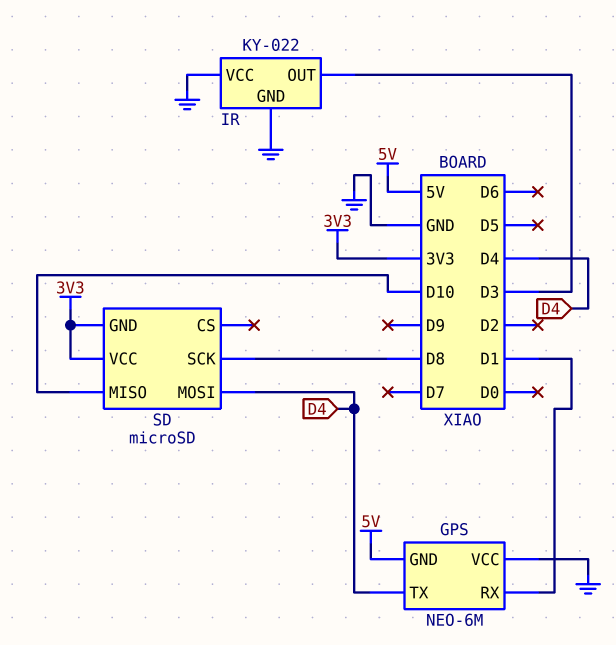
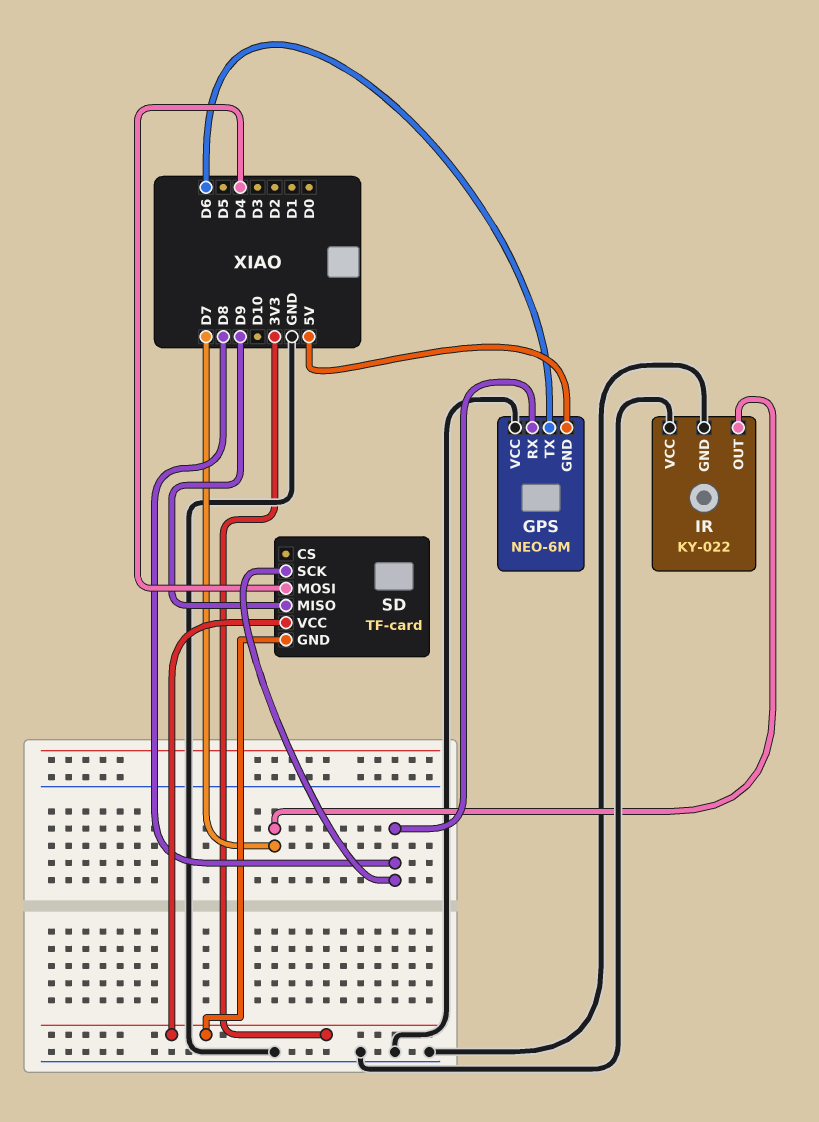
GPS pin RX: D1 -> D8
GPS pin TX: D4 -> D6
IR pin OUT: D3 -> D7
SD: microSD -> TF-card
SD pin MISO: D10 -> D9

